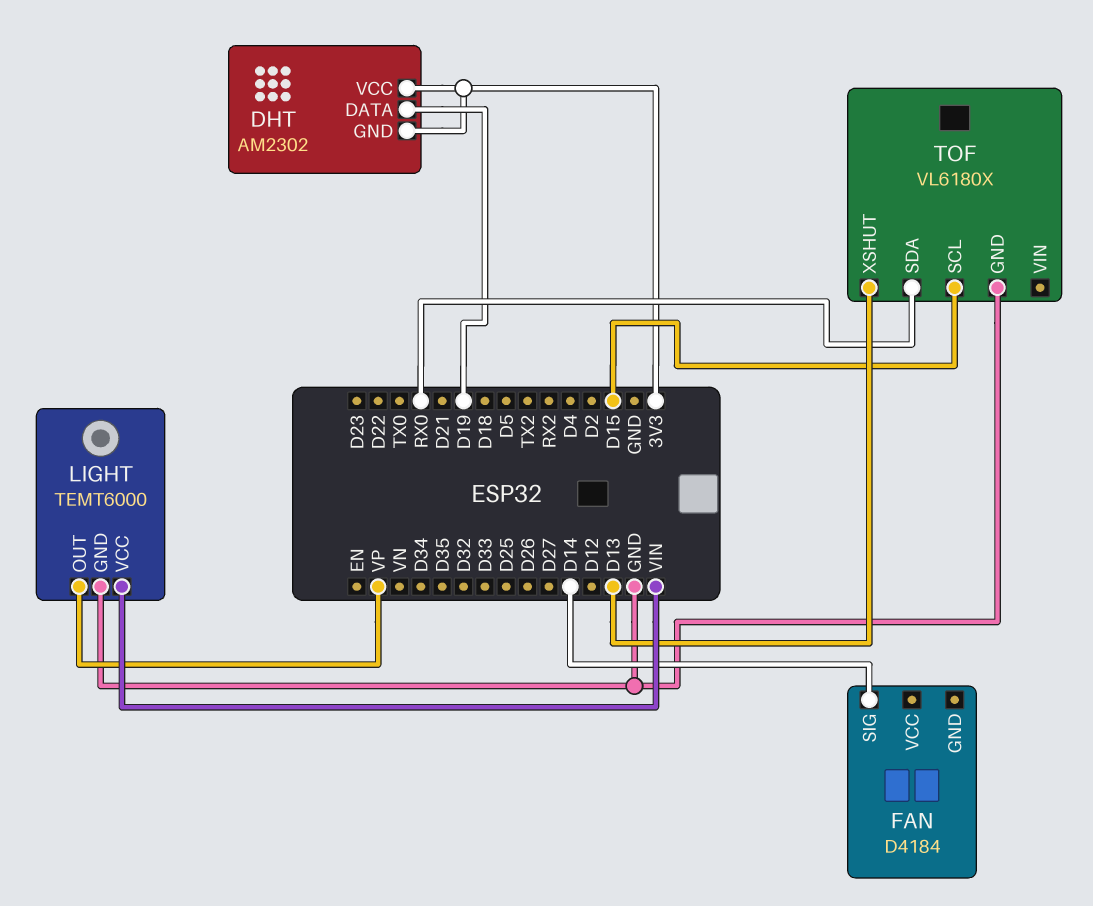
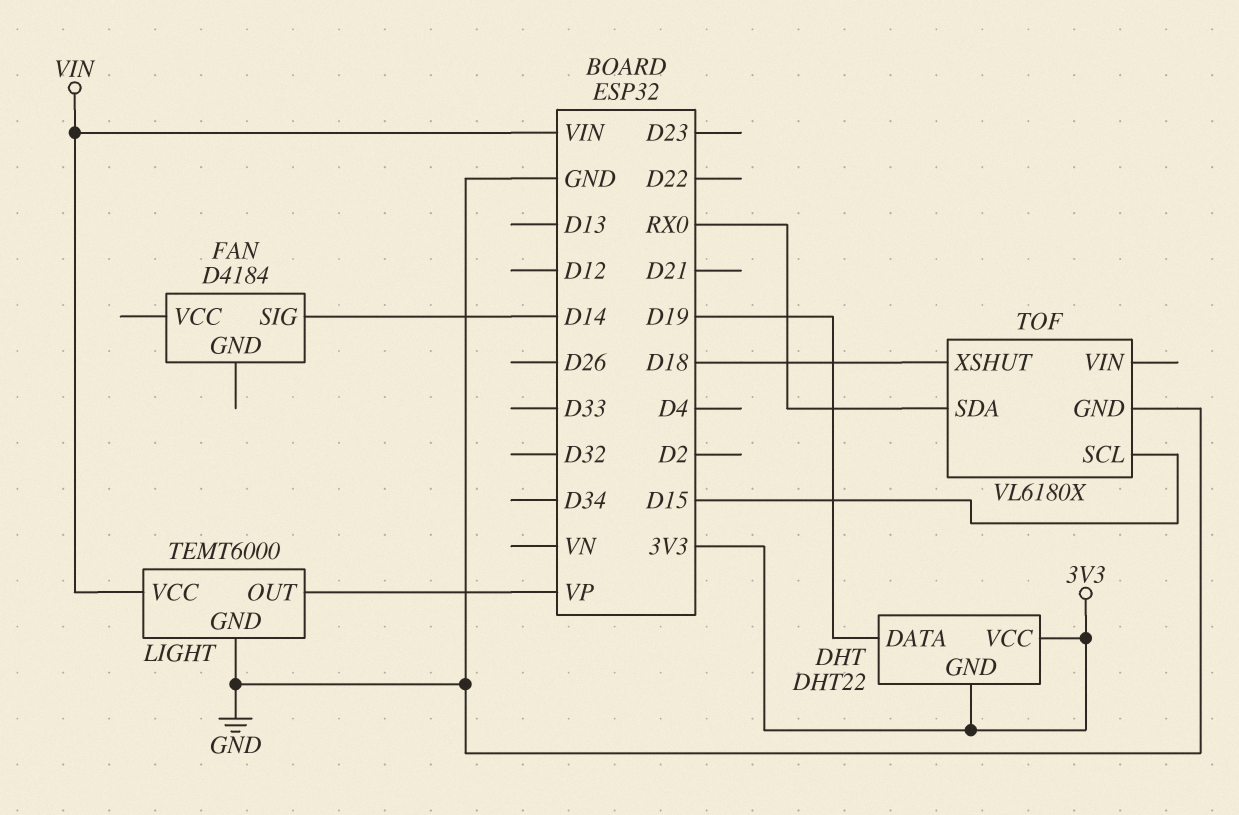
DHT: AM2302 -> DHT22
TOF pin XSHUT: D13 -> D18

